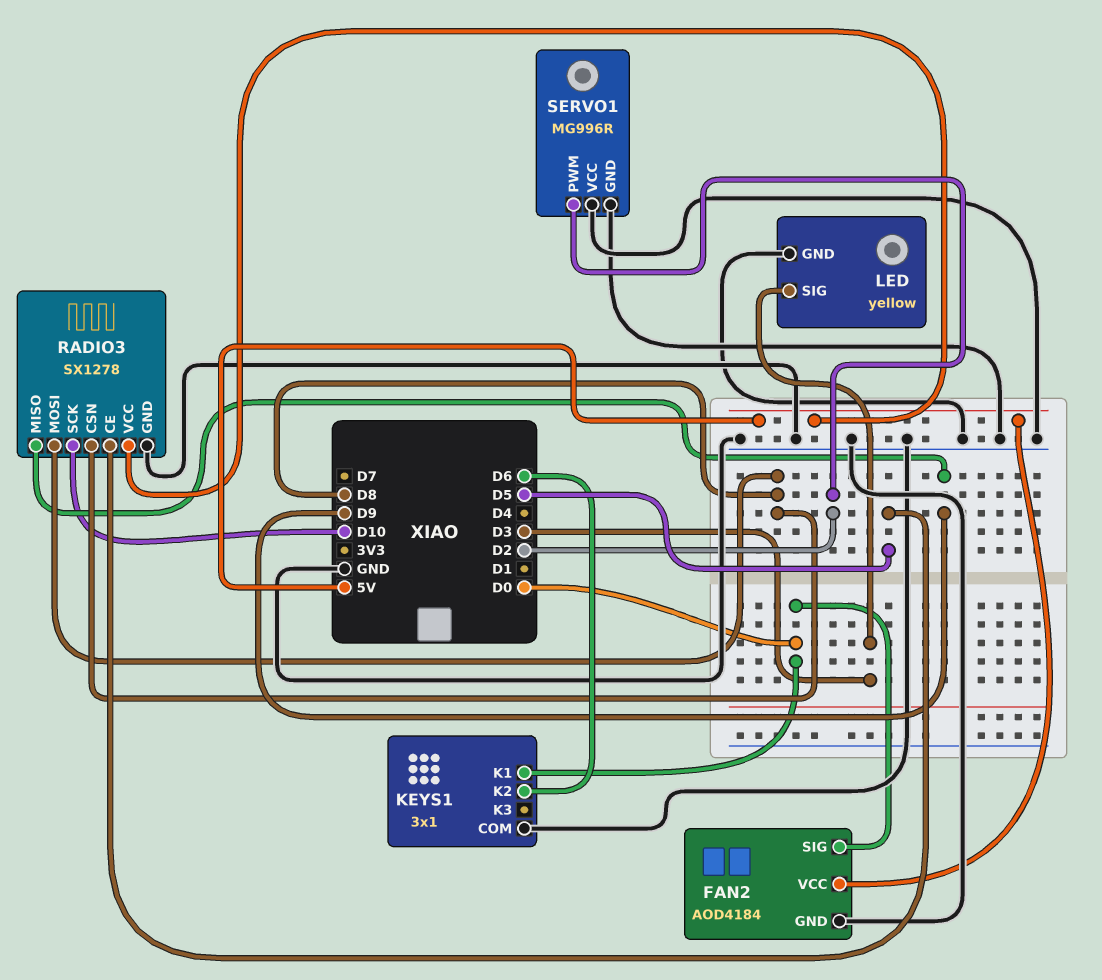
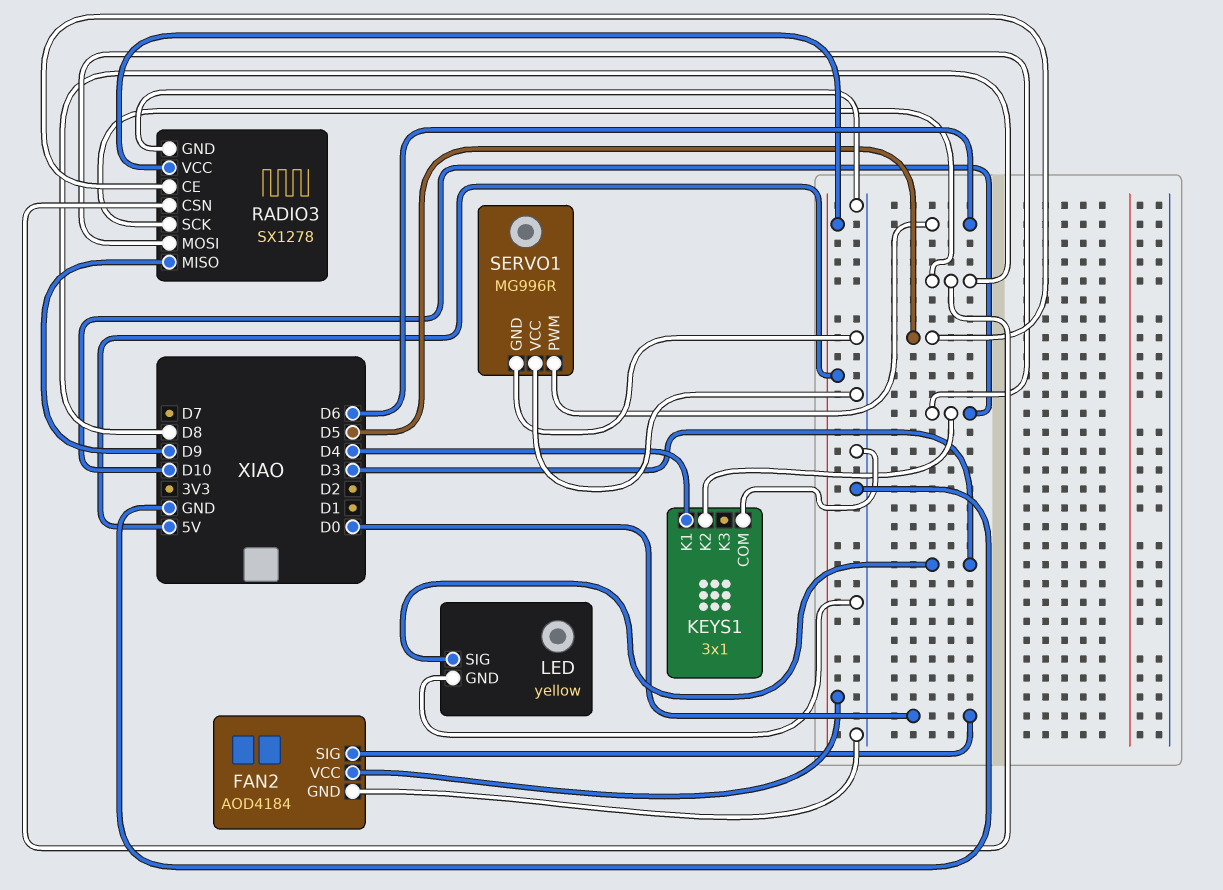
KEYS1 pin K1: D0 -> D4
KEYS1 pin K2: D6 -> D10
RADIO3 pin MOSI: D8 -> D10
RADIO3 pin SCK: D10 -> D8
SERVO1 pin PWM: D2 -> D6

